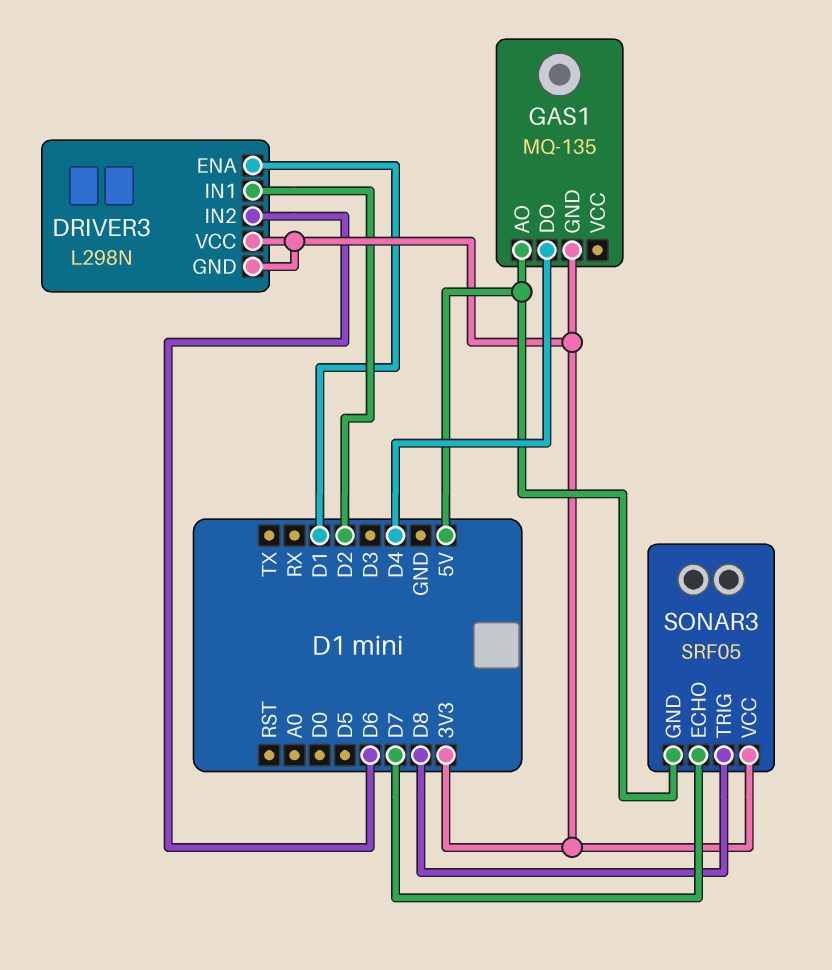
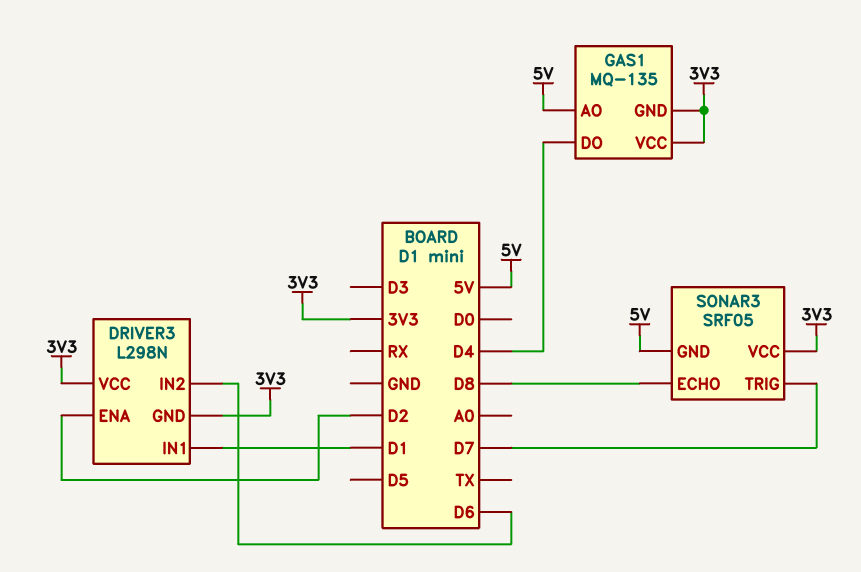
DRIVER3 pin ENA: D1 -> D2
DRIVER3 pin IN1: D2 -> D1
GAS1 pin VCC: none -> 3V3
SONAR3 pin ECHO: D7 -> D8
SONAR3 pin TRIG: D8 -> D7

